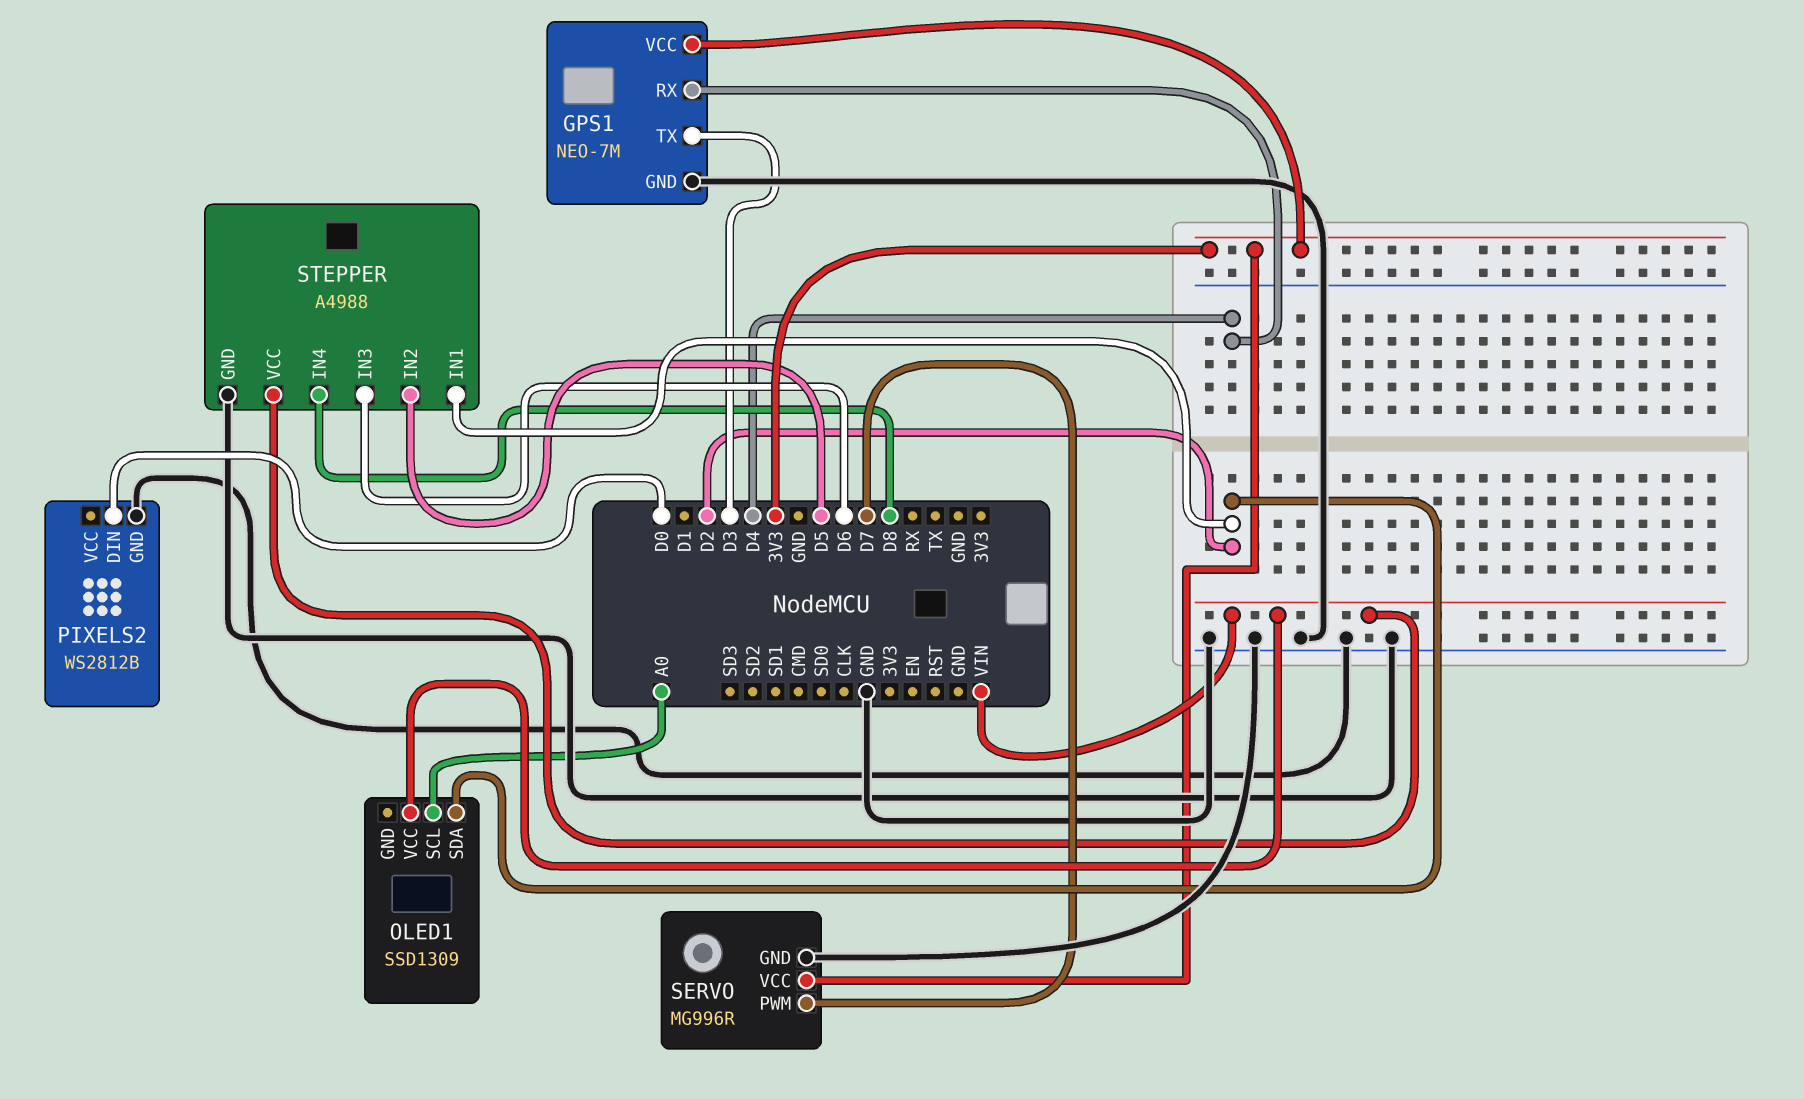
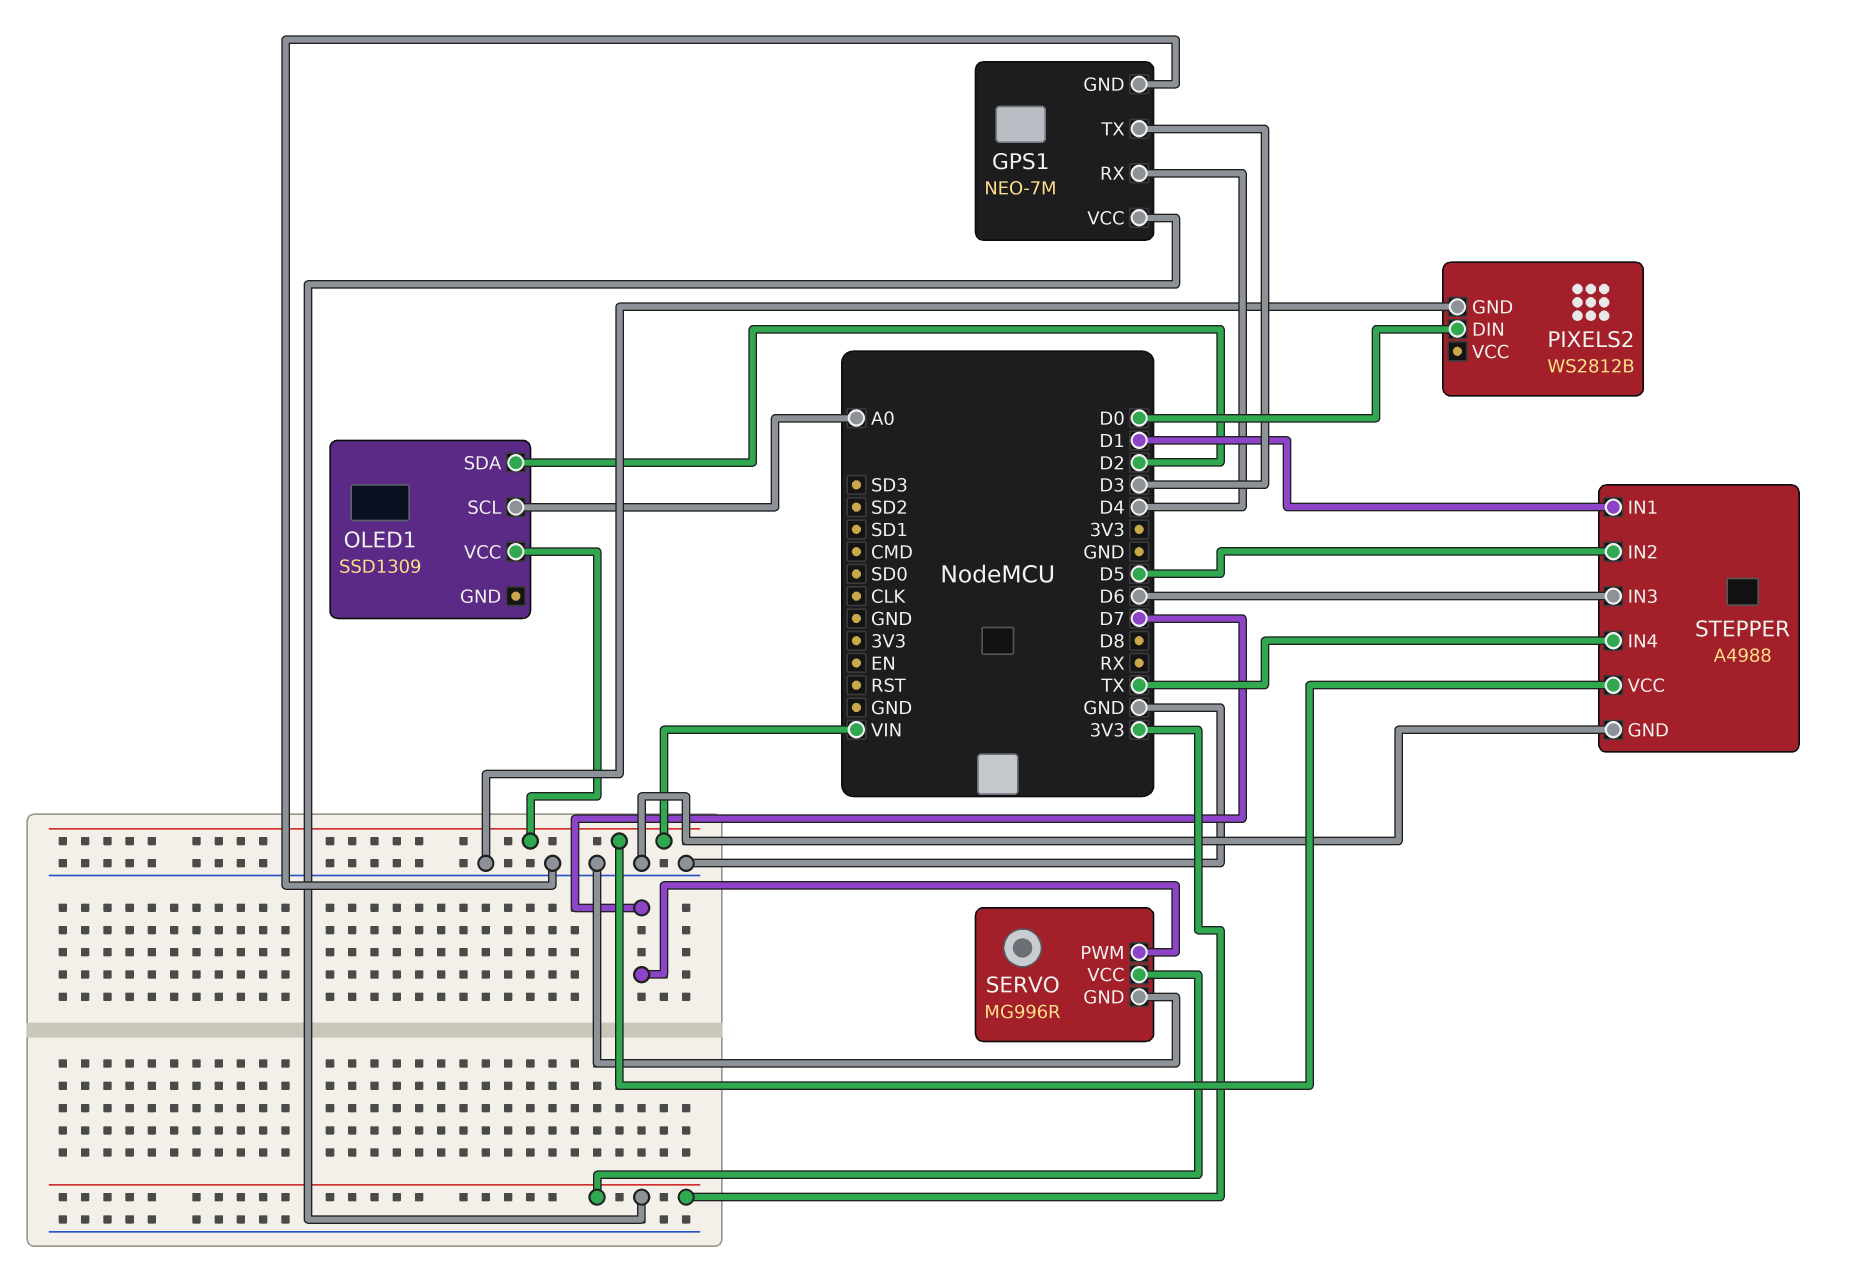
STEPPER pin IN1: D2 -> D1
STEPPER pin IN4: D8 -> TX

